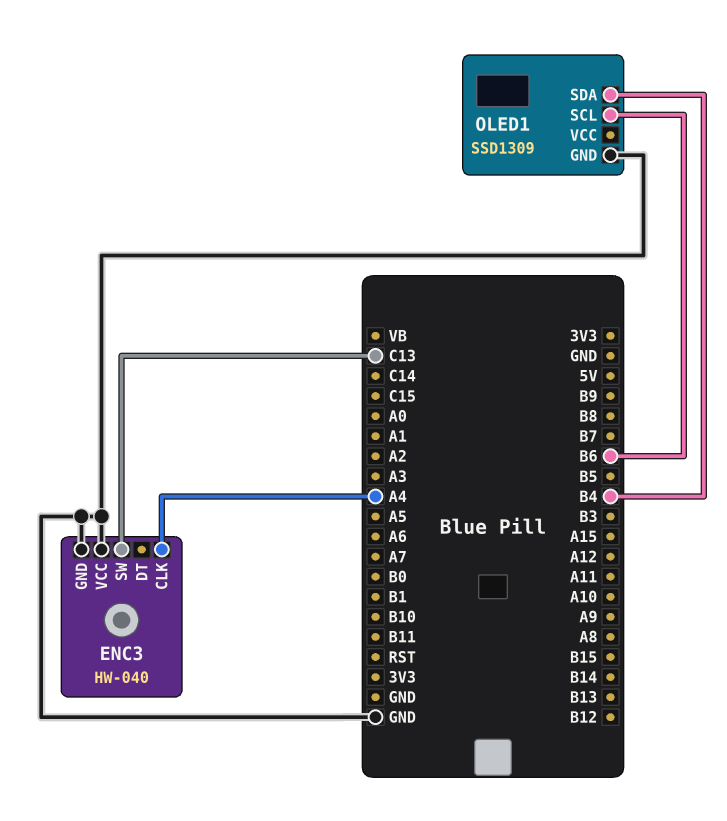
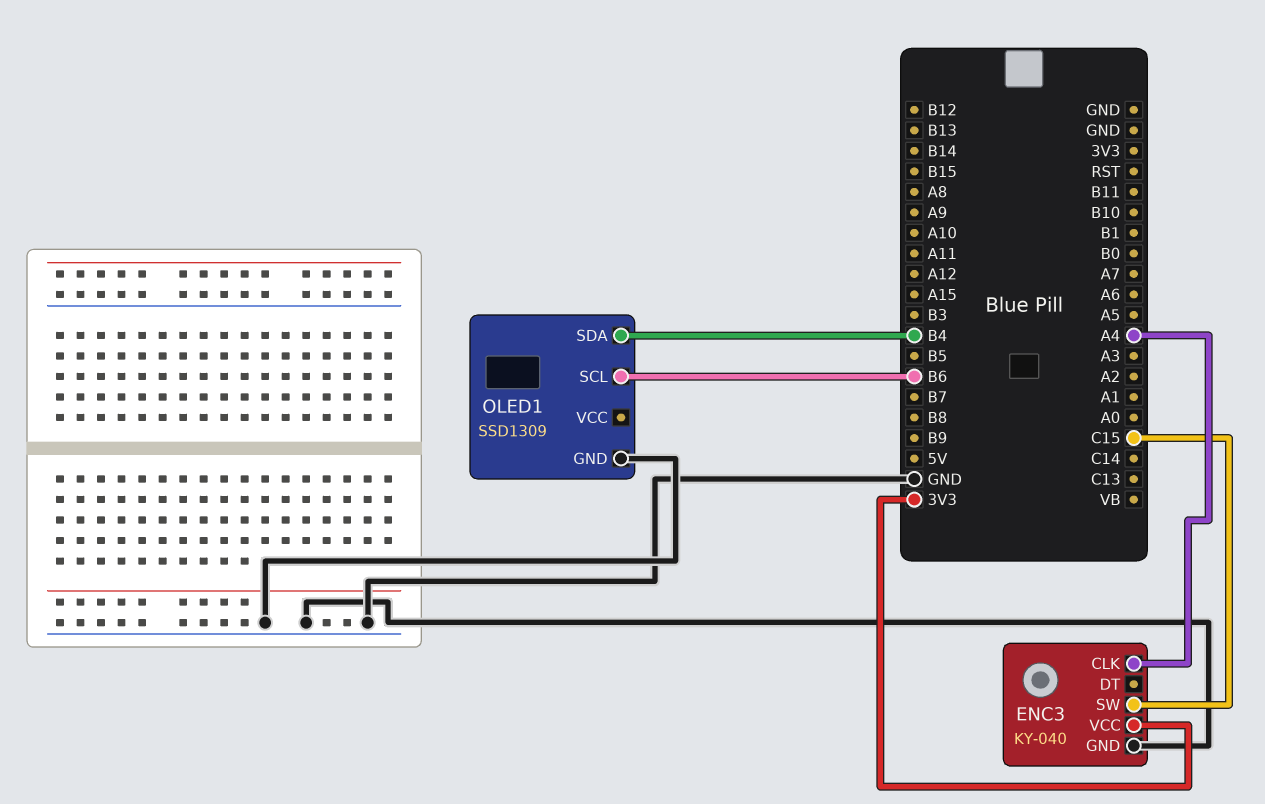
ENC3: HW-040 -> KY-040
ENC3 pin SW: C13 -> C15
ENC3 pin VCC: GND -> 3V3

